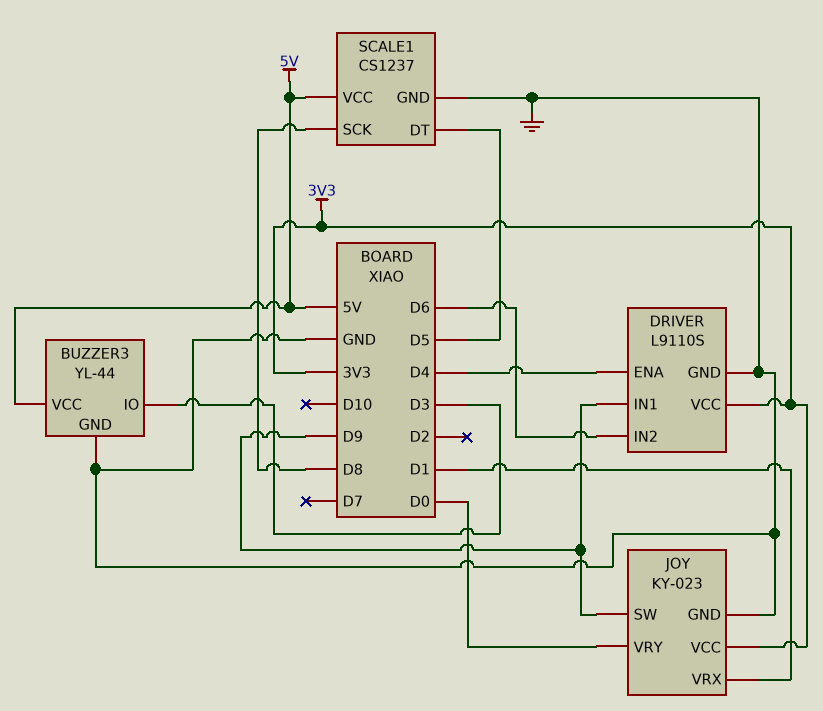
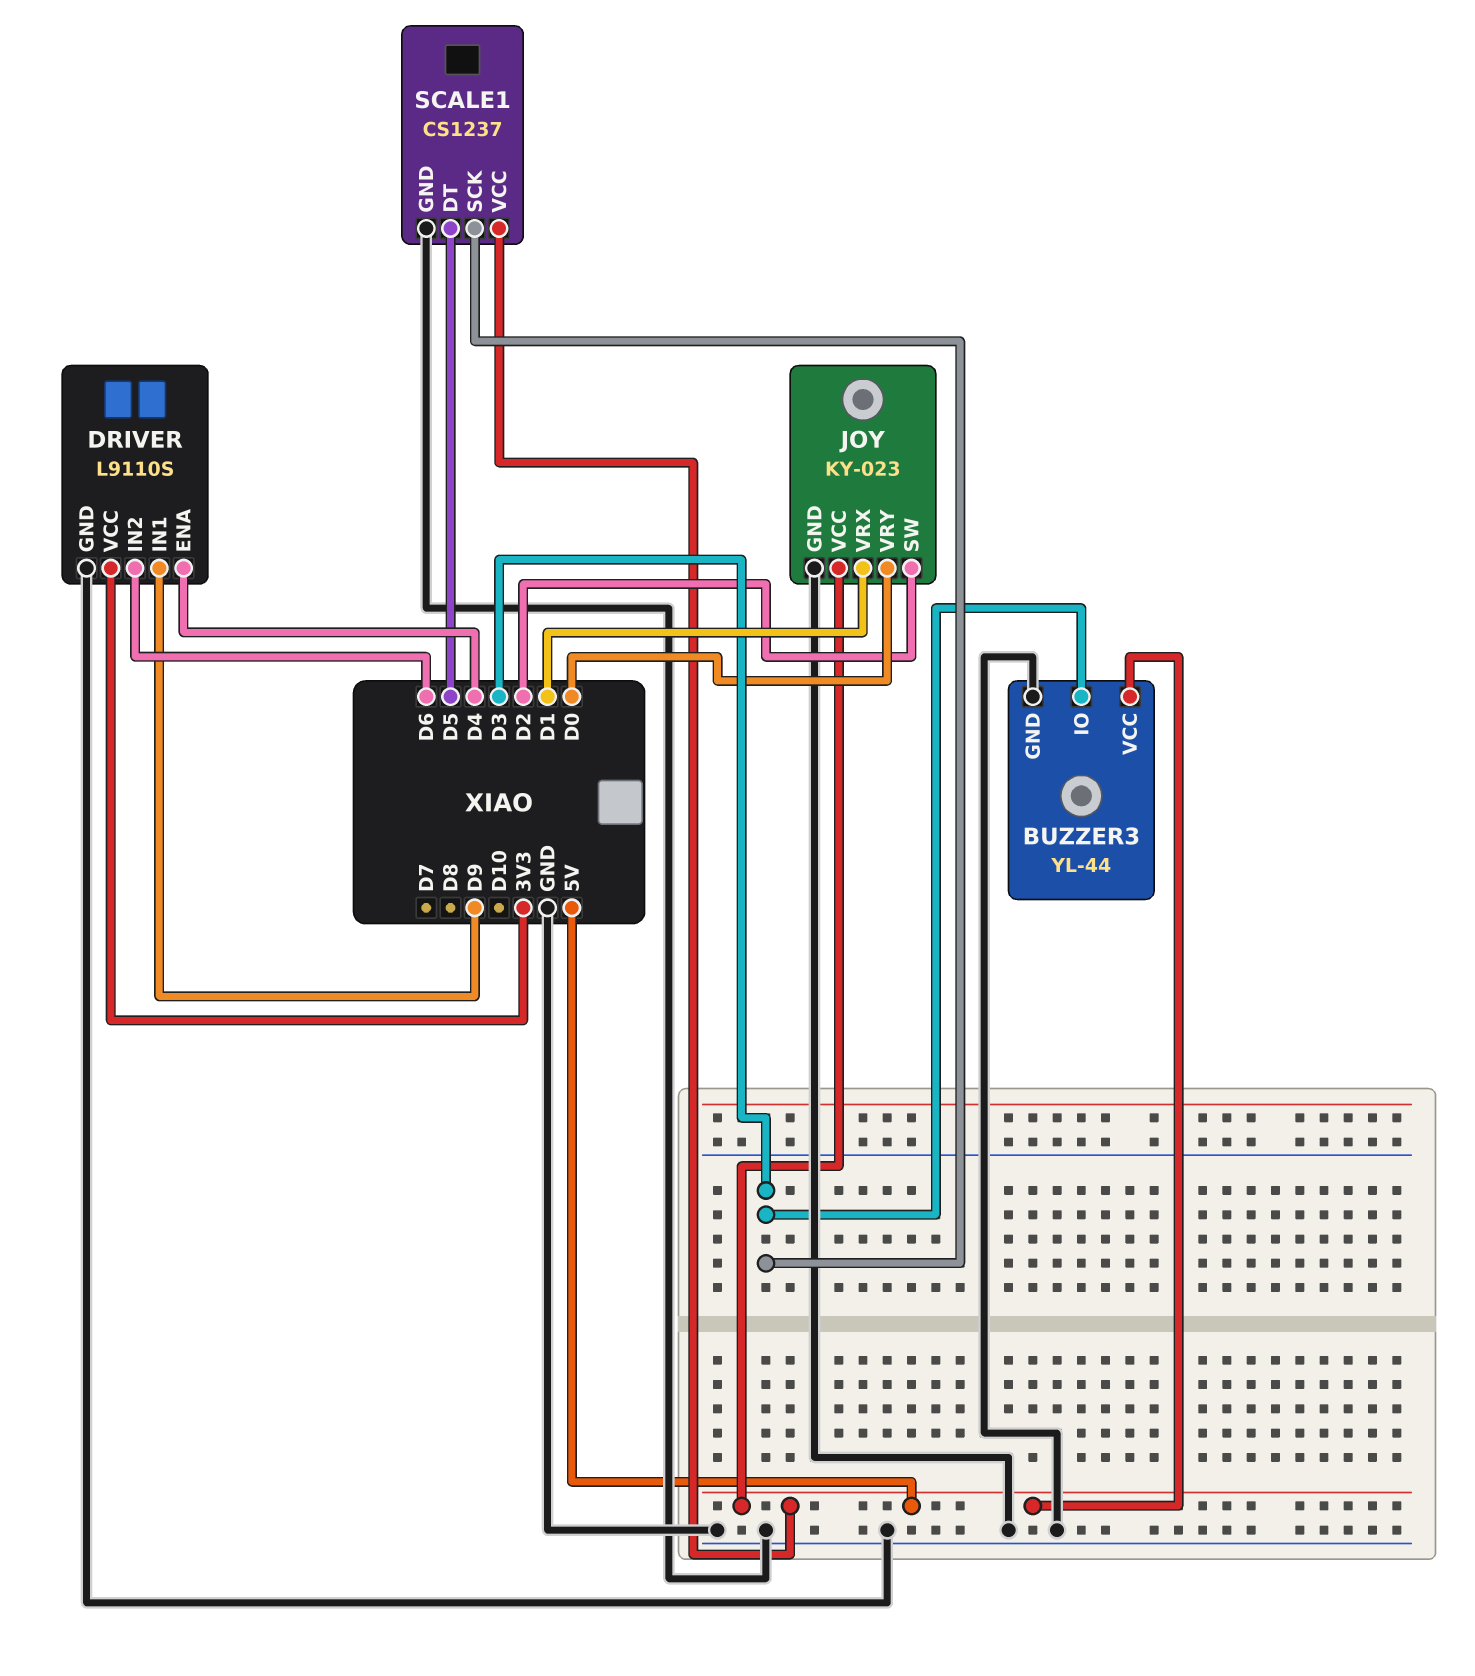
JOY pin SW: D9 -> D2
JOY pin VCC: 3V3 -> 5V
SCALE1 pin SCK: D8 -> D3

